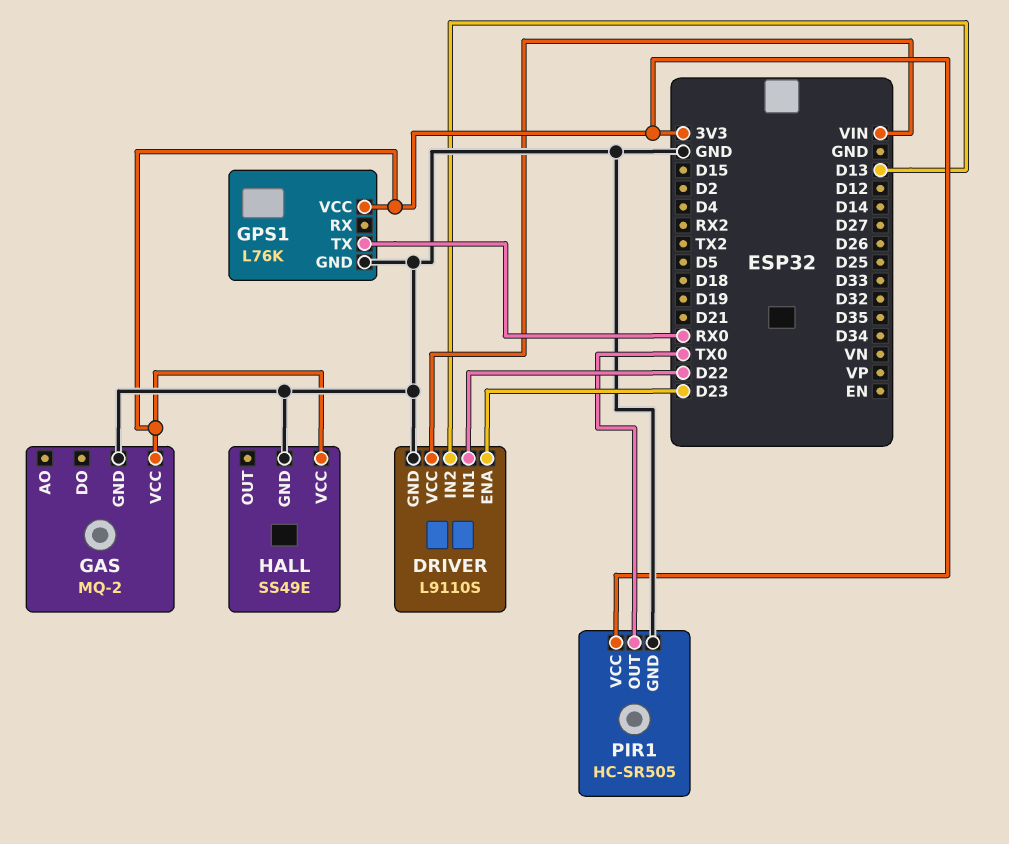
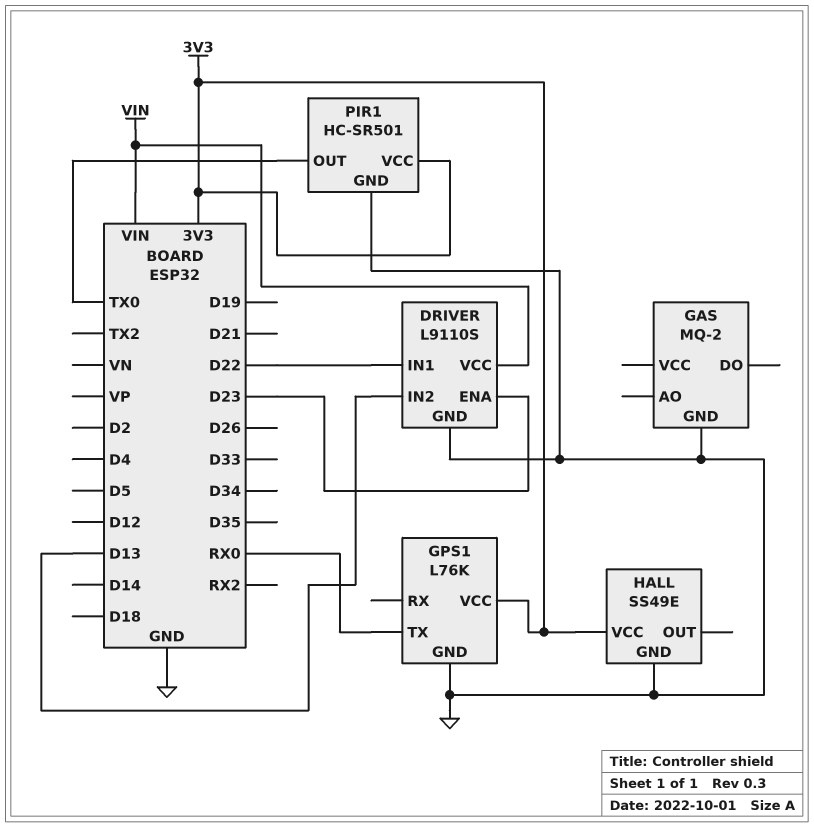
GAS pin VCC: 3V3 -> none
PIR1: HC-SR505 -> HC-SR501

